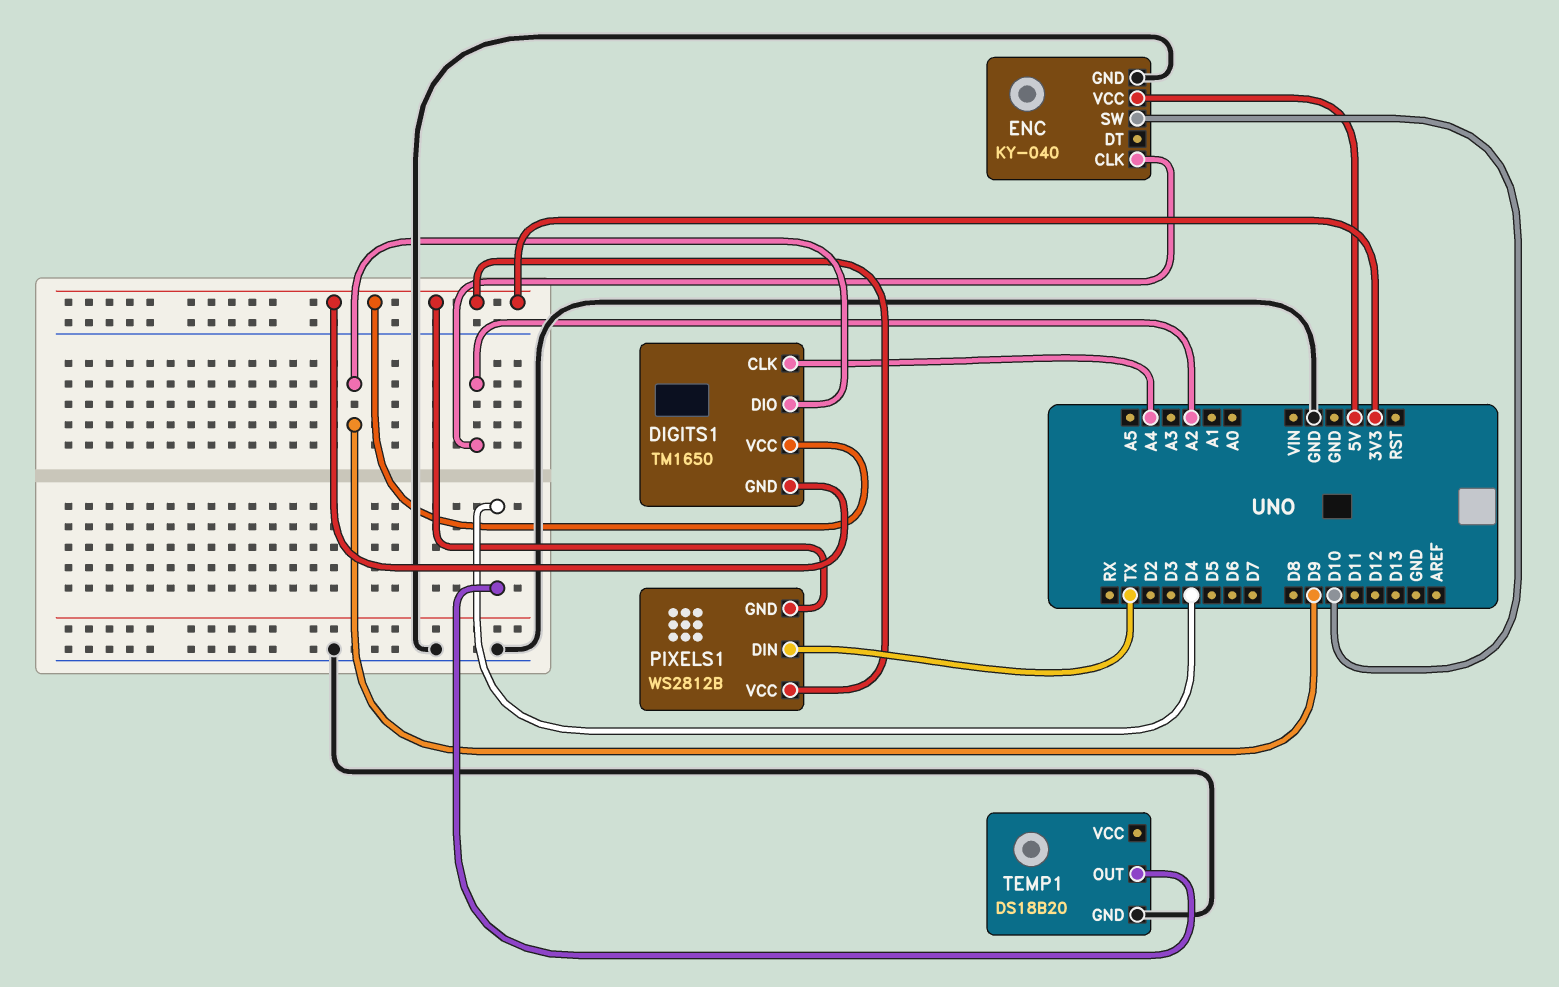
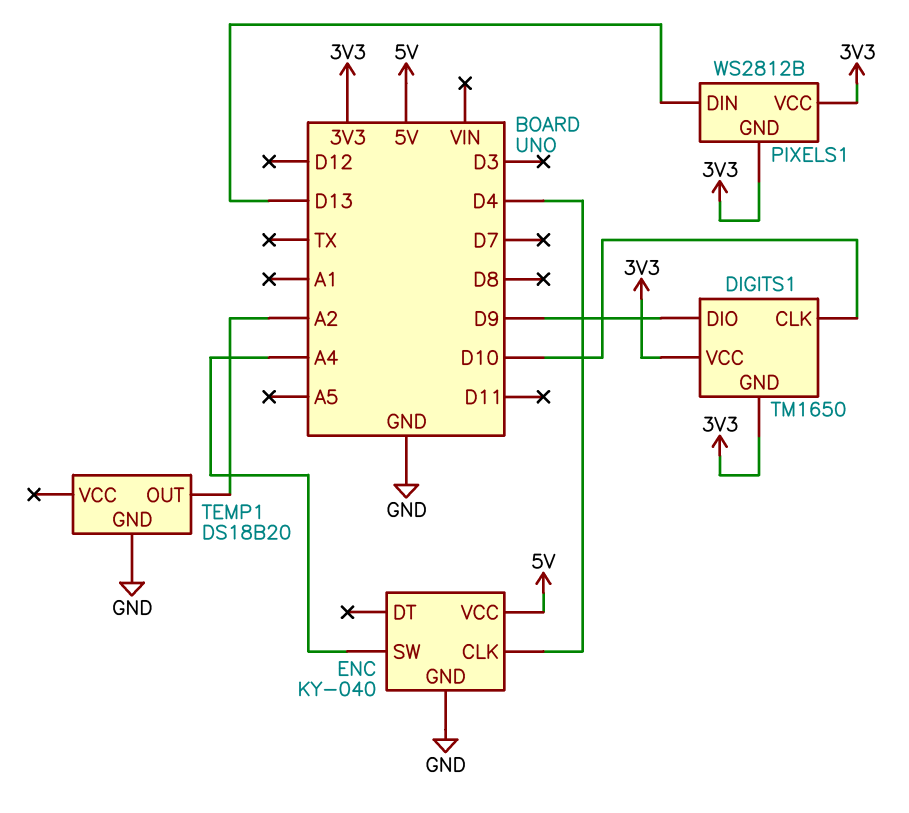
DIGITS1 pin CLK: A4 -> D10
ENC pin CLK: A2 -> D4
ENC pin SW: D10 -> A4
PIXELS1 pin DIN: TX -> D13
TEMP1 pin OUT: D4 -> A2

